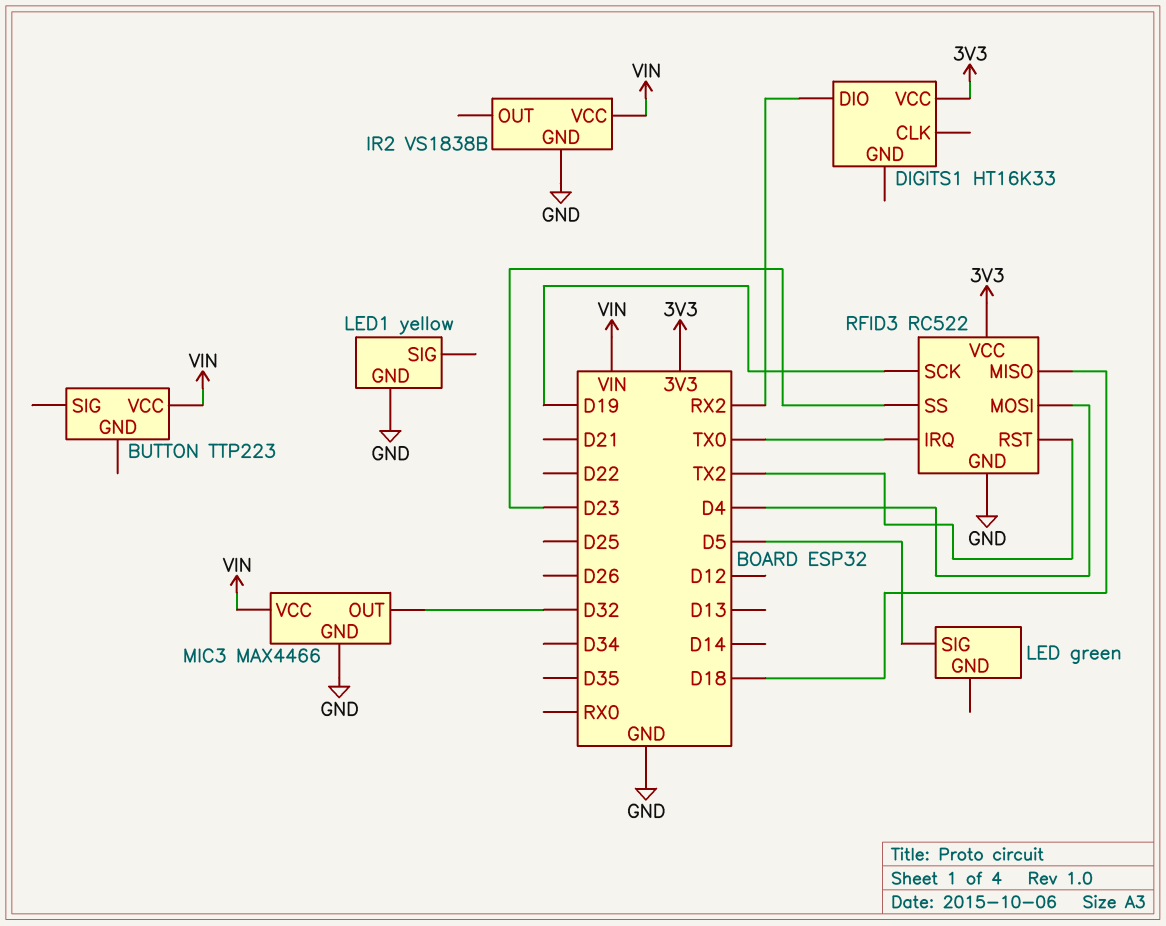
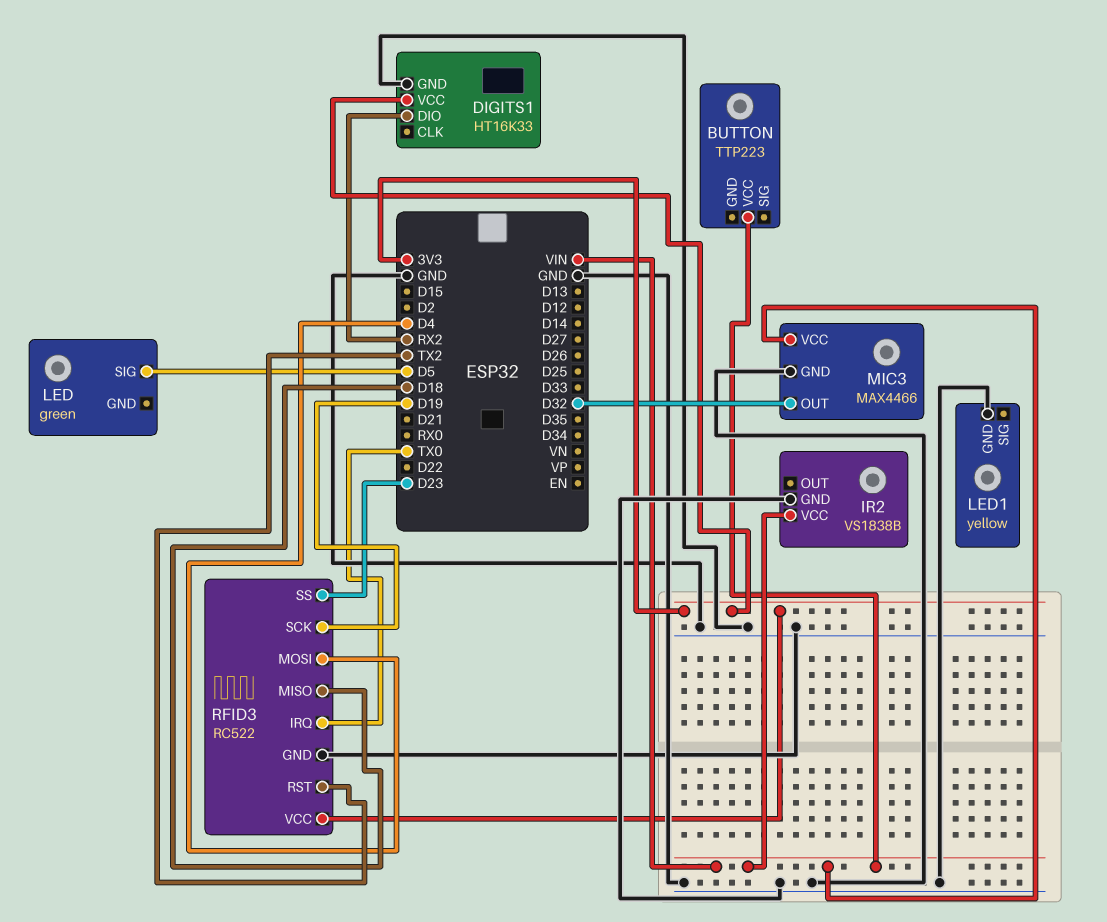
DIGITS1 pin GND: none -> GND

